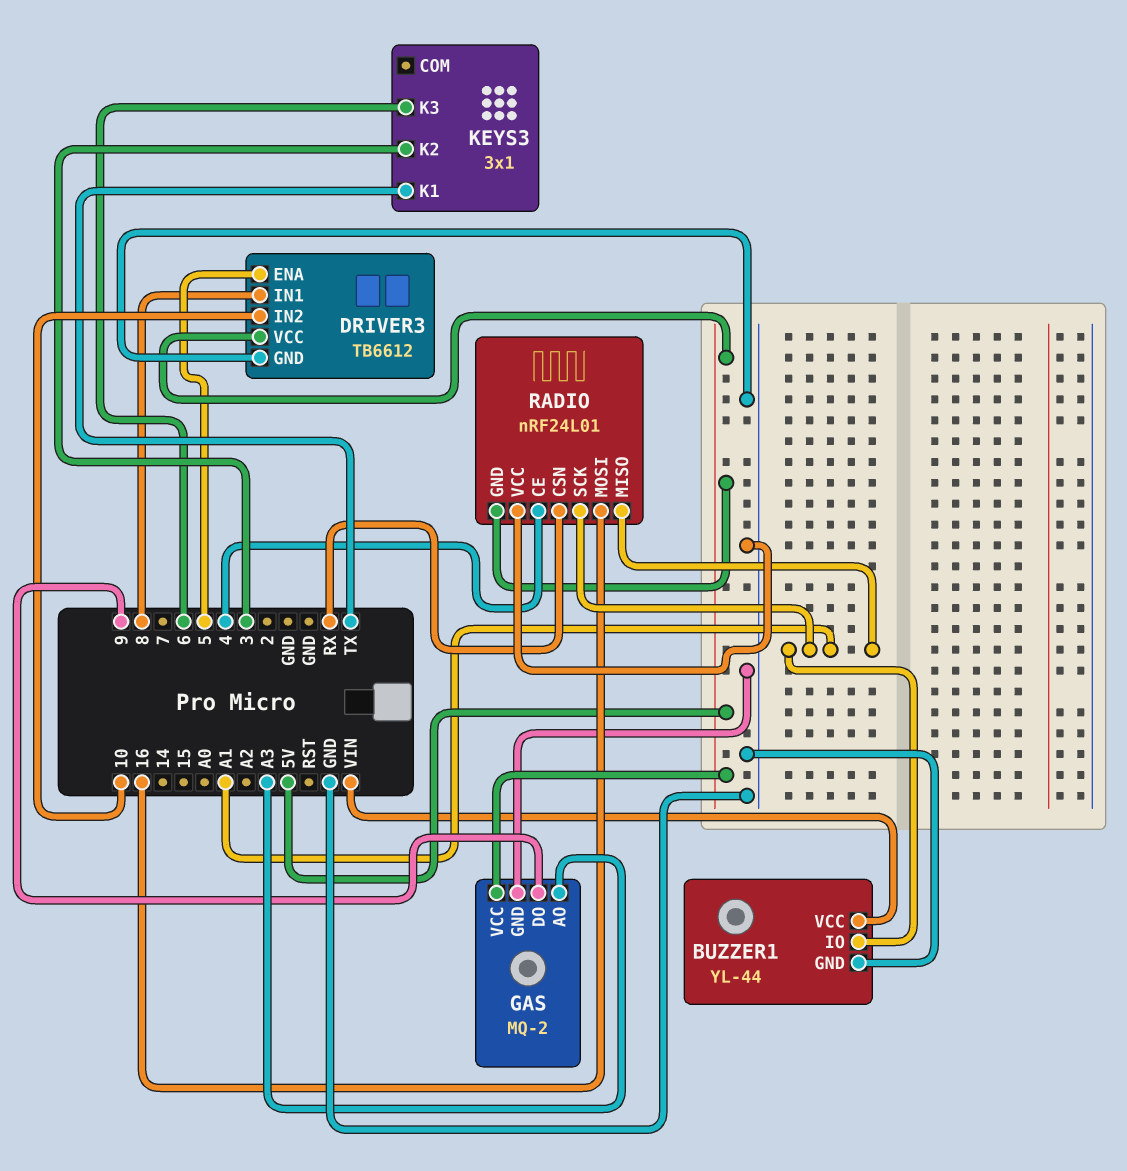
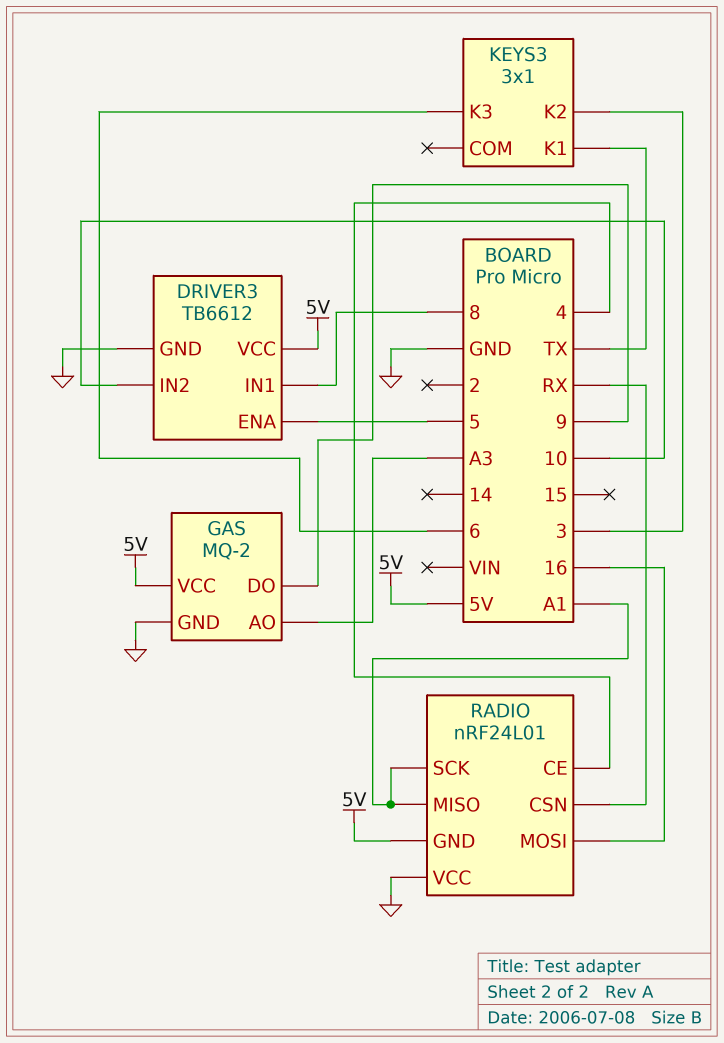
BUZZER1: YL-44 -> none
BUZZER1 pin GND: GND -> none
BUZZER1 pin IO: A1 -> none
BUZZER1 pin VCC: VIN -> none

